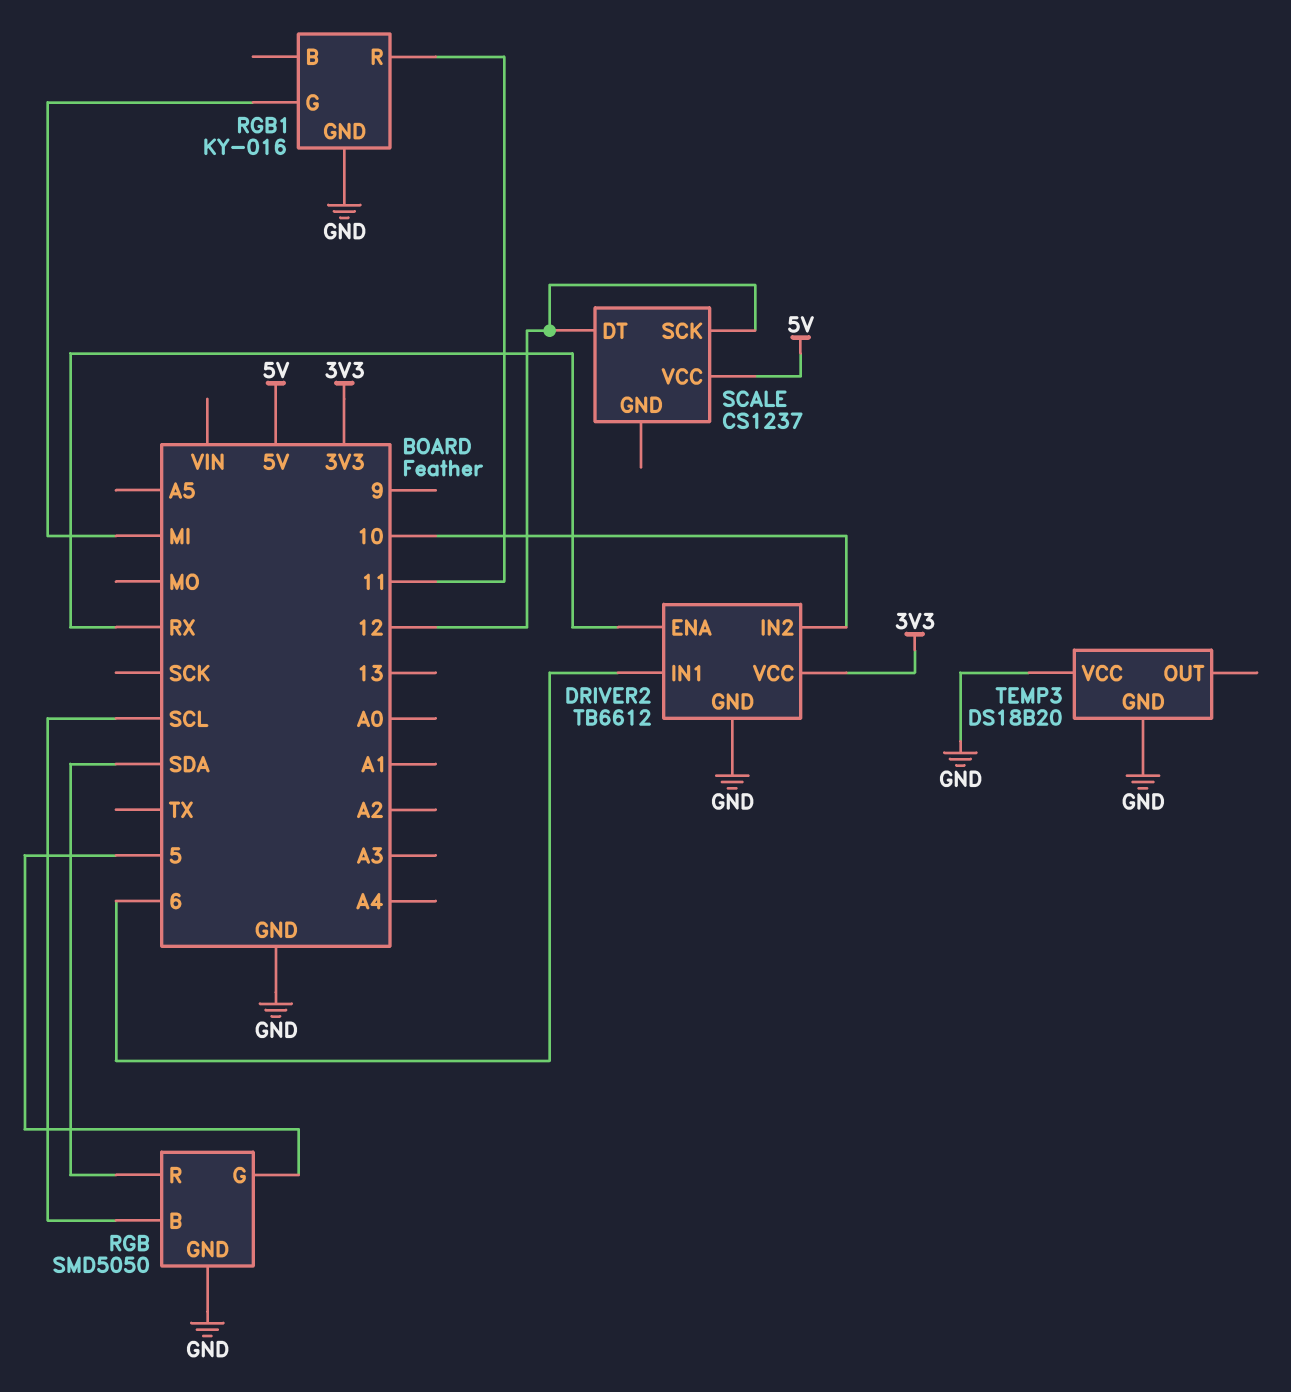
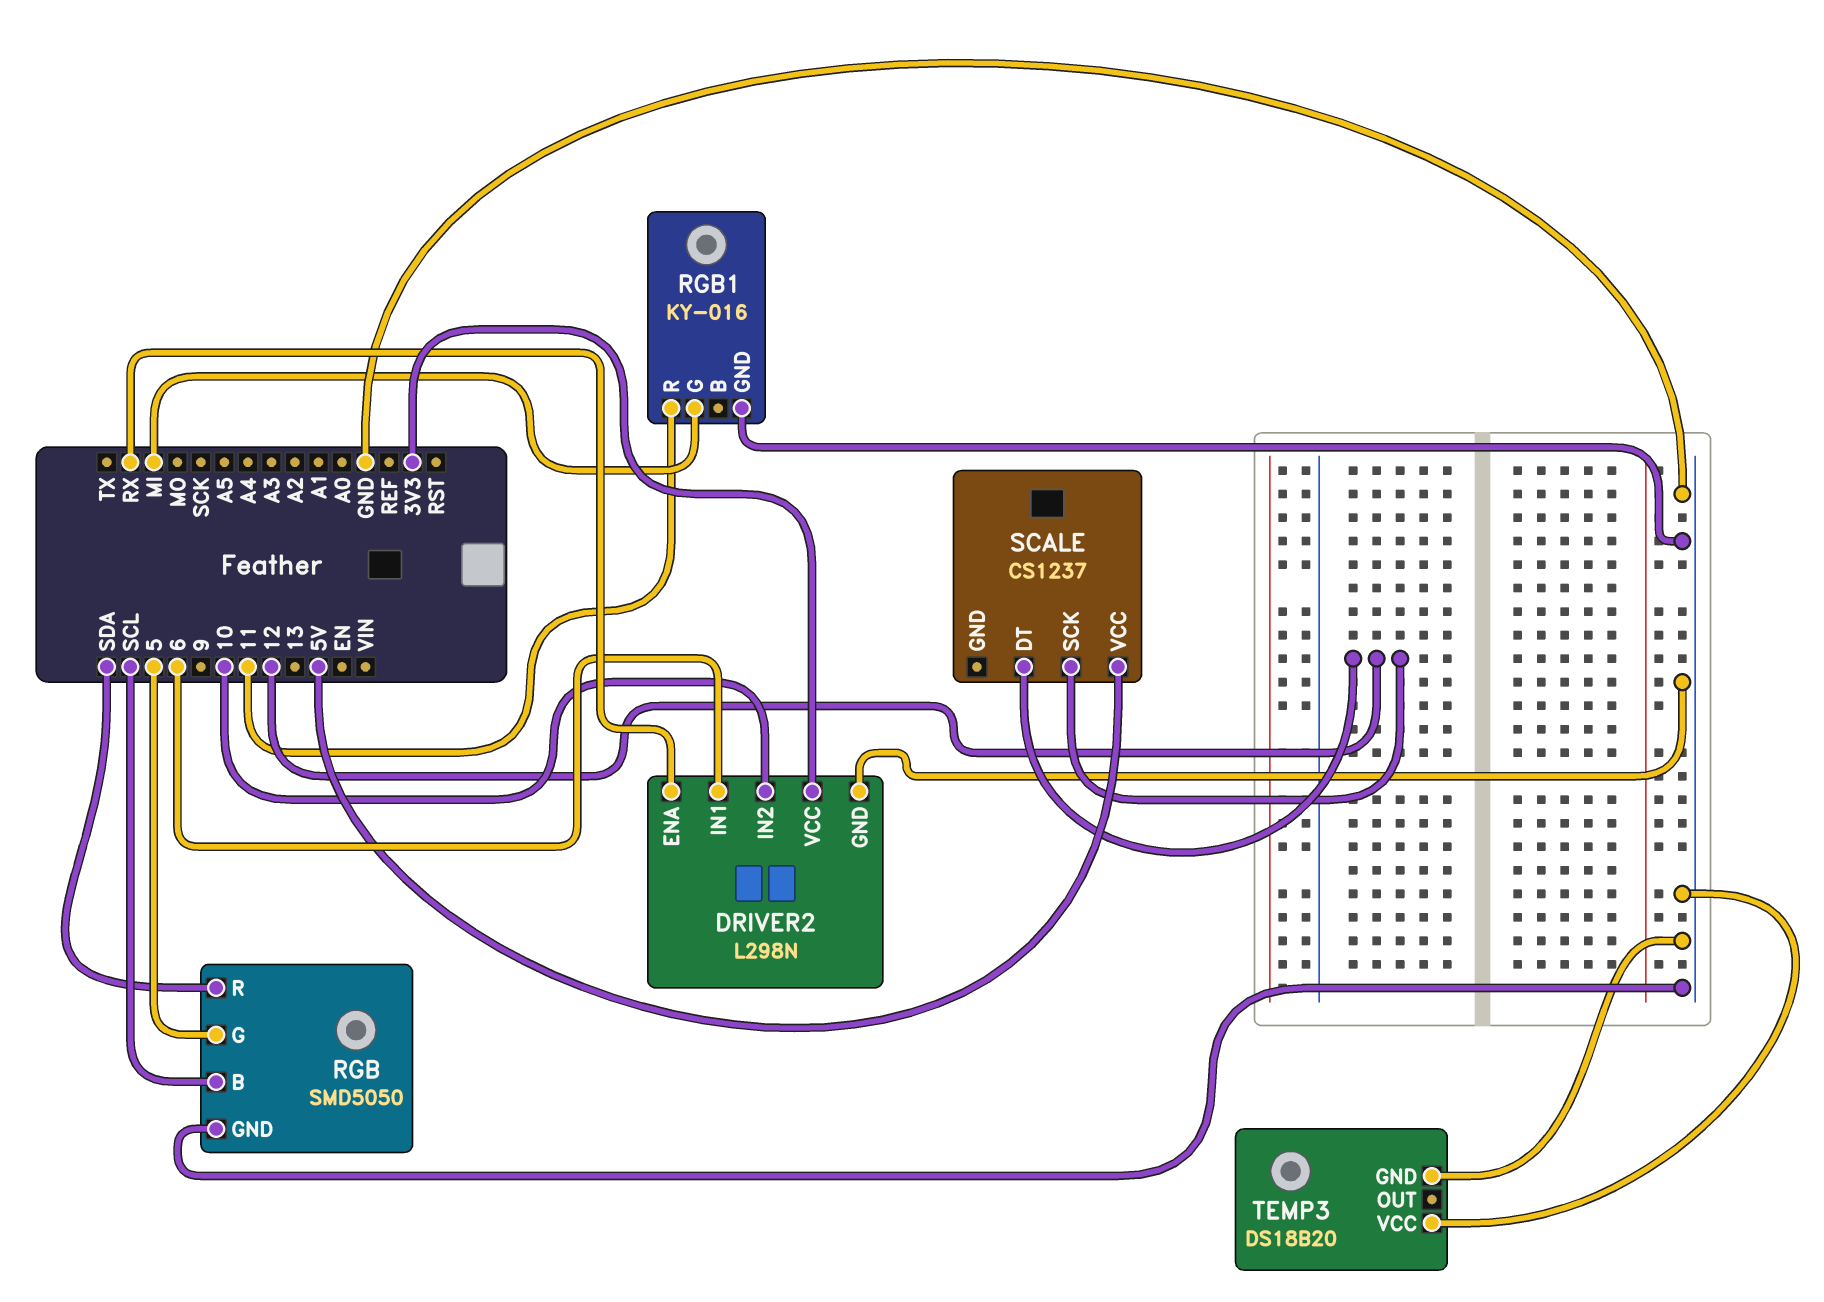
DRIVER2: TB6612 -> L298N

